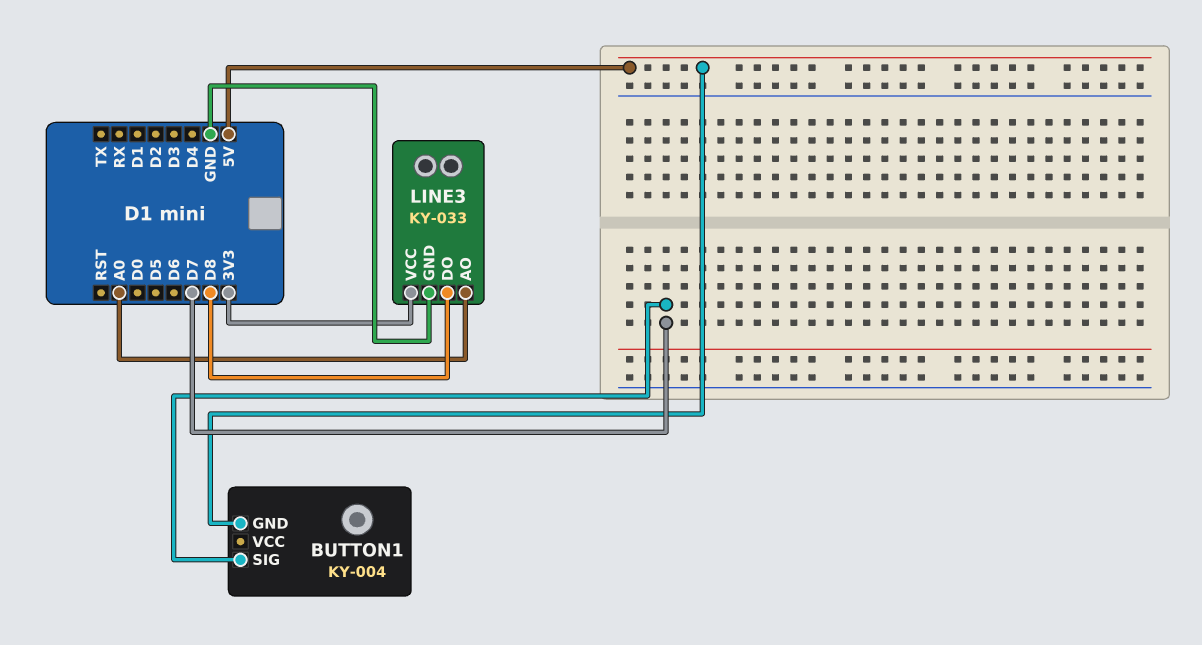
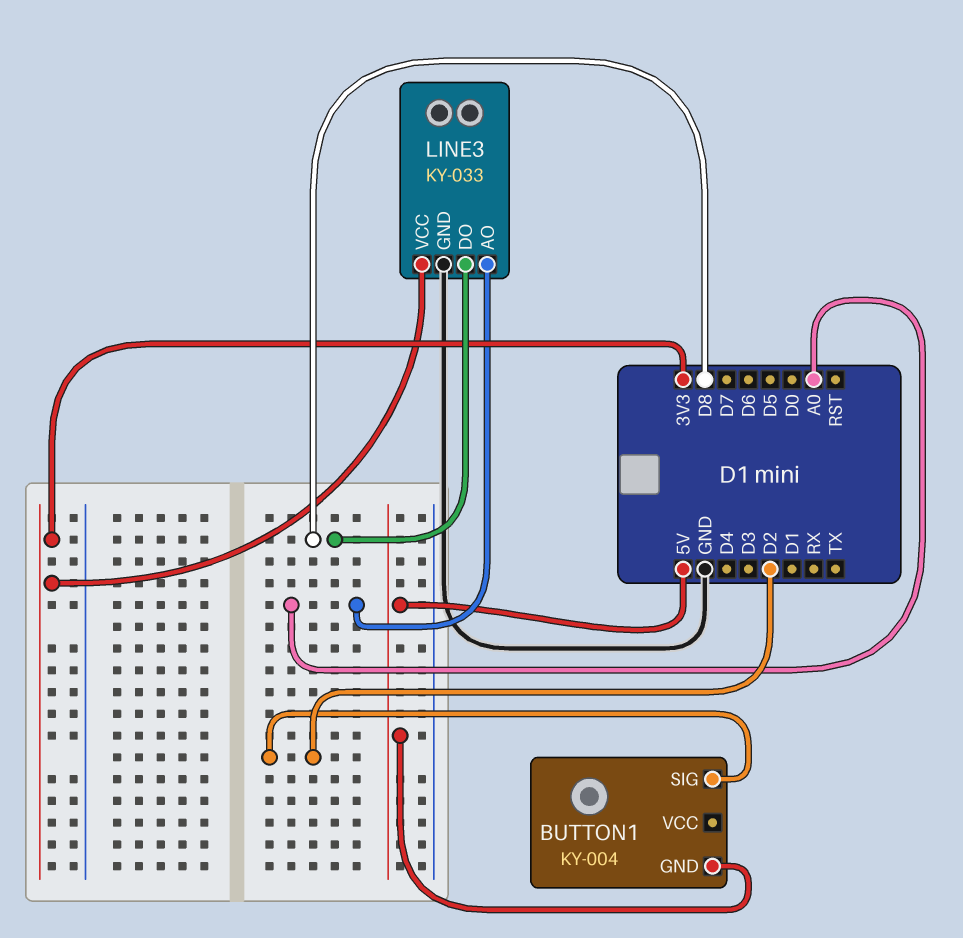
BUTTON1 pin SIG: D7 -> D2

